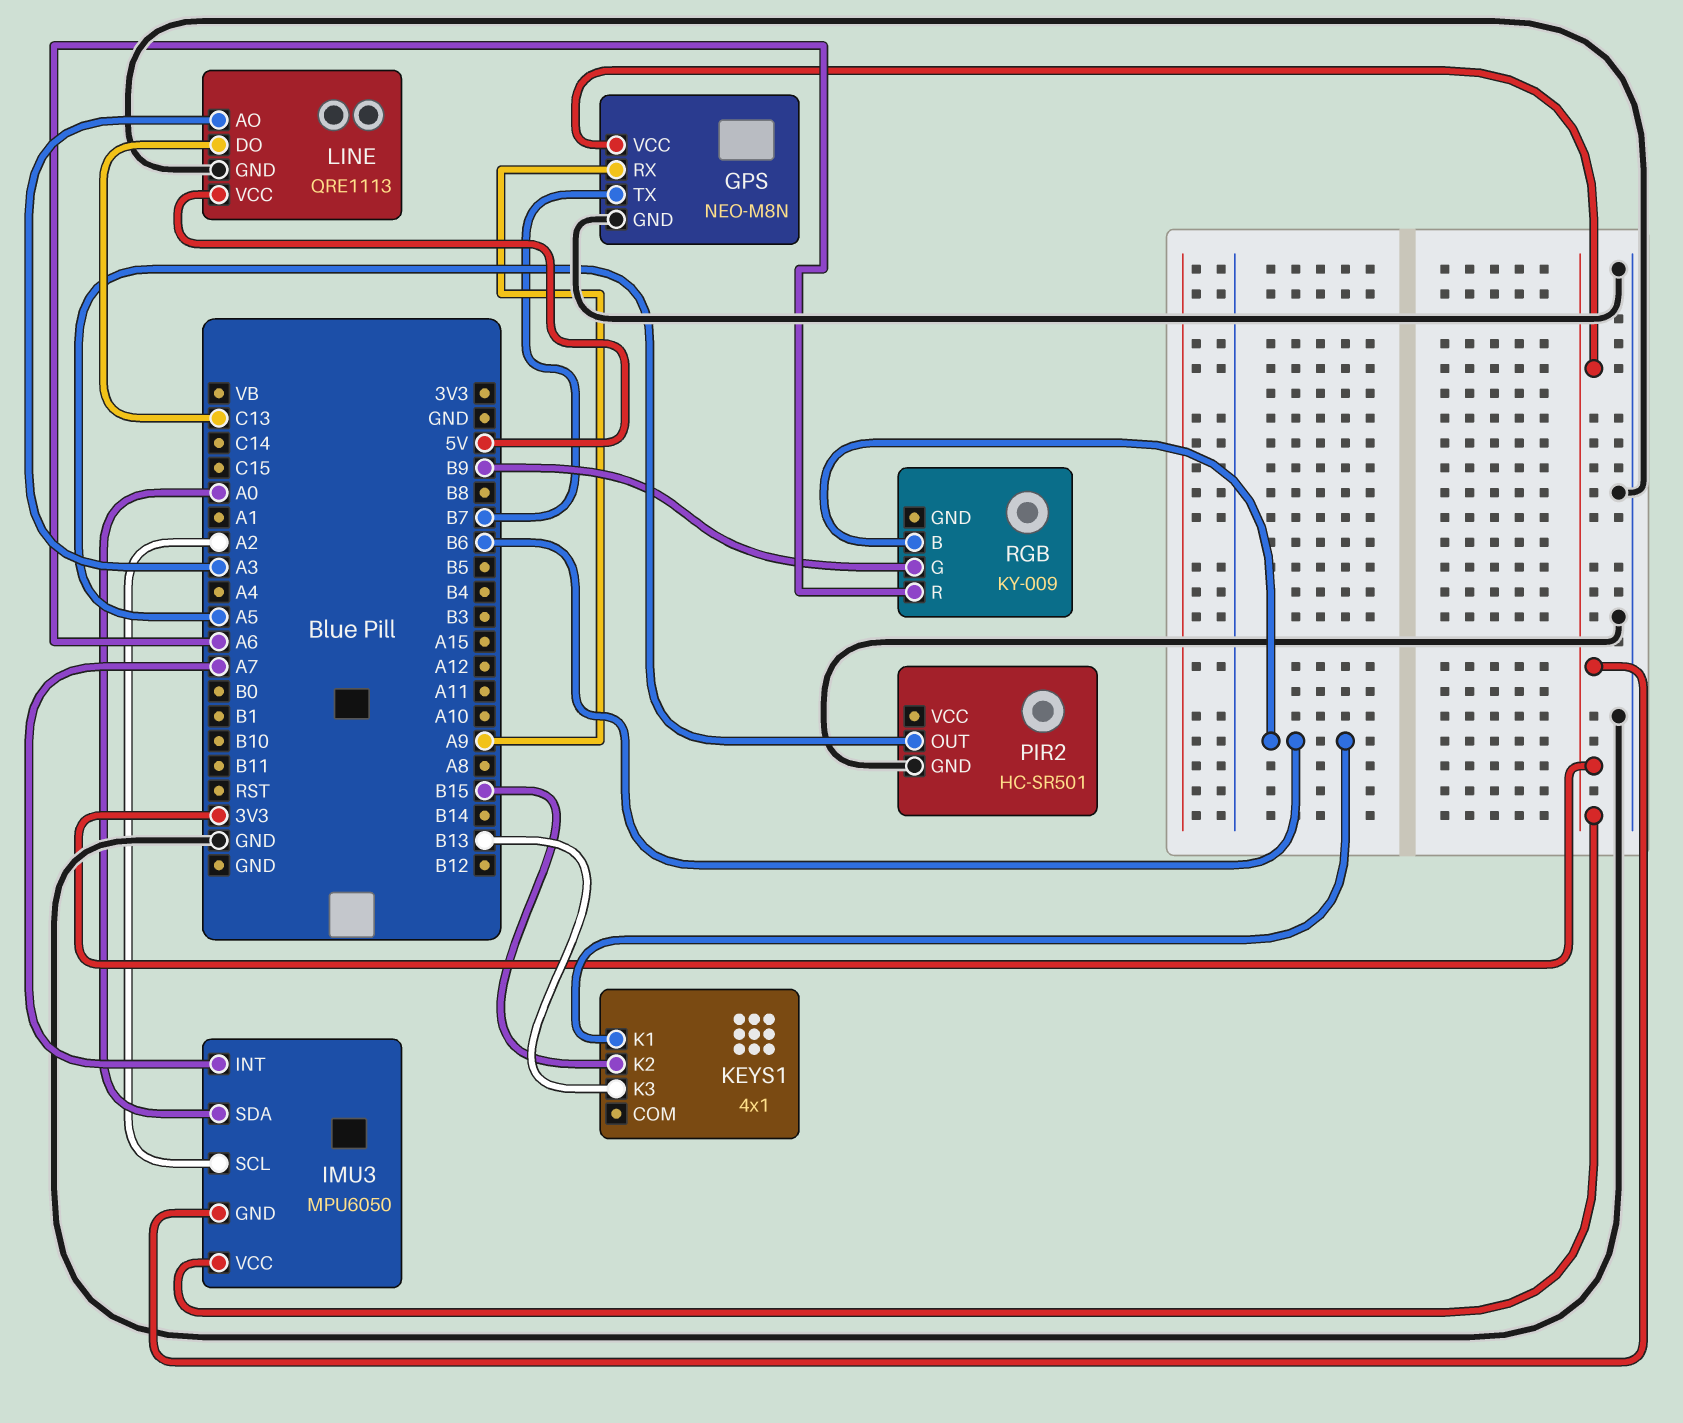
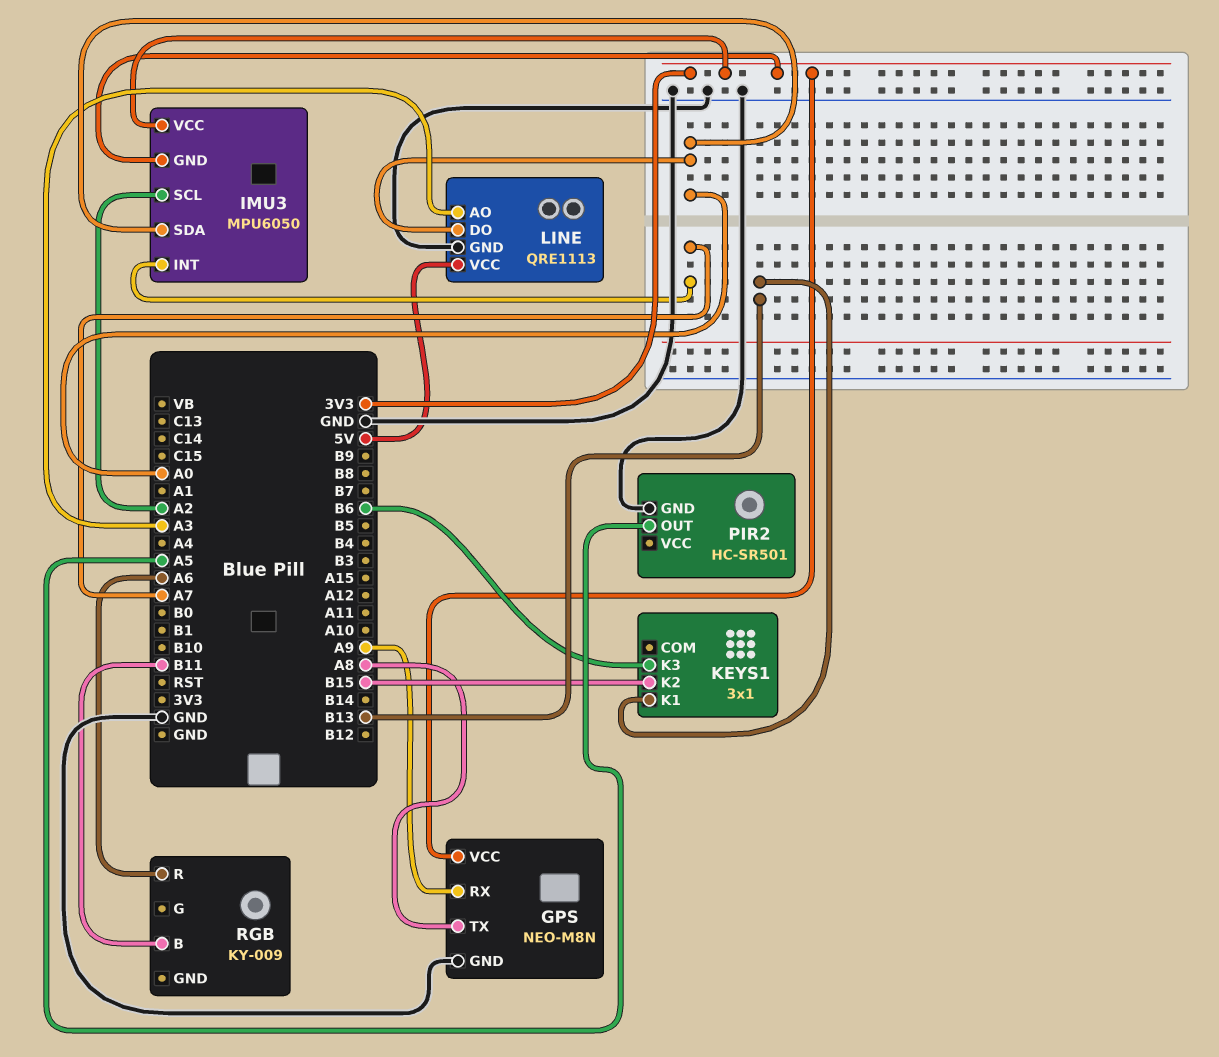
GPS pin TX: B7 -> A8
KEYS1: 4x1 -> 3x1
KEYS1 pin K1: B6 -> B13
KEYS1 pin K3: B13 -> B6
LINE pin DO: C13 -> A0
RGB pin B: B6 -> B11
RGB pin G: B9 -> none

